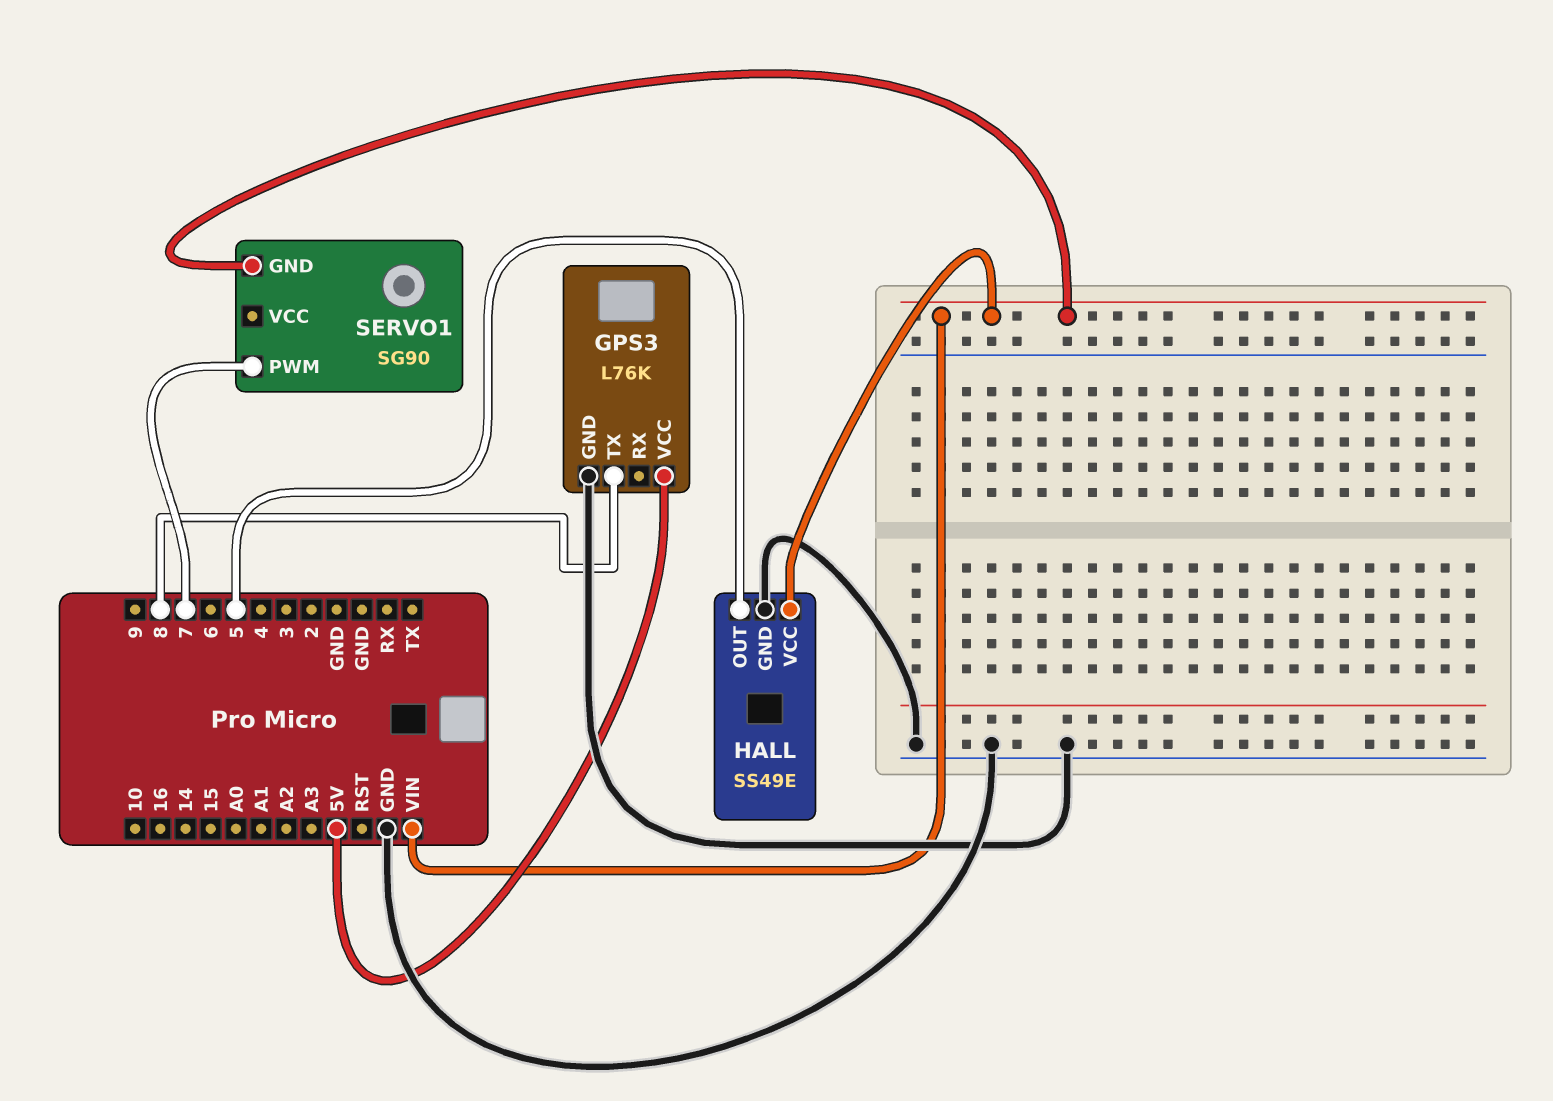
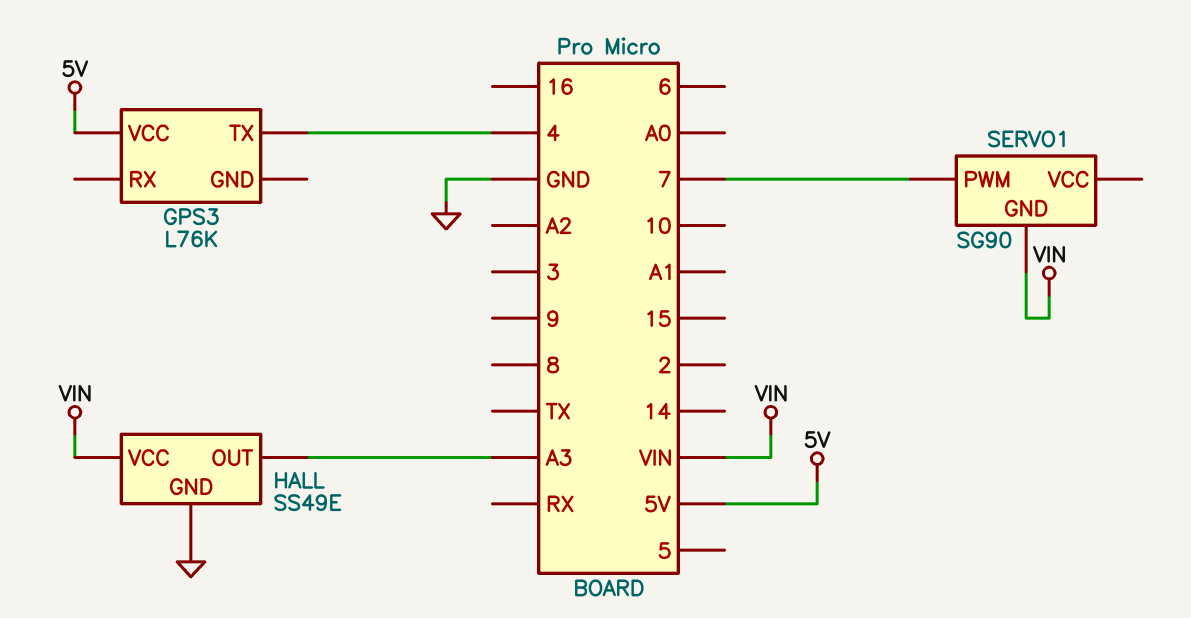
GPS3 pin GND: GND -> none
GPS3 pin TX: 8 -> 4
HALL pin OUT: 5 -> A3

